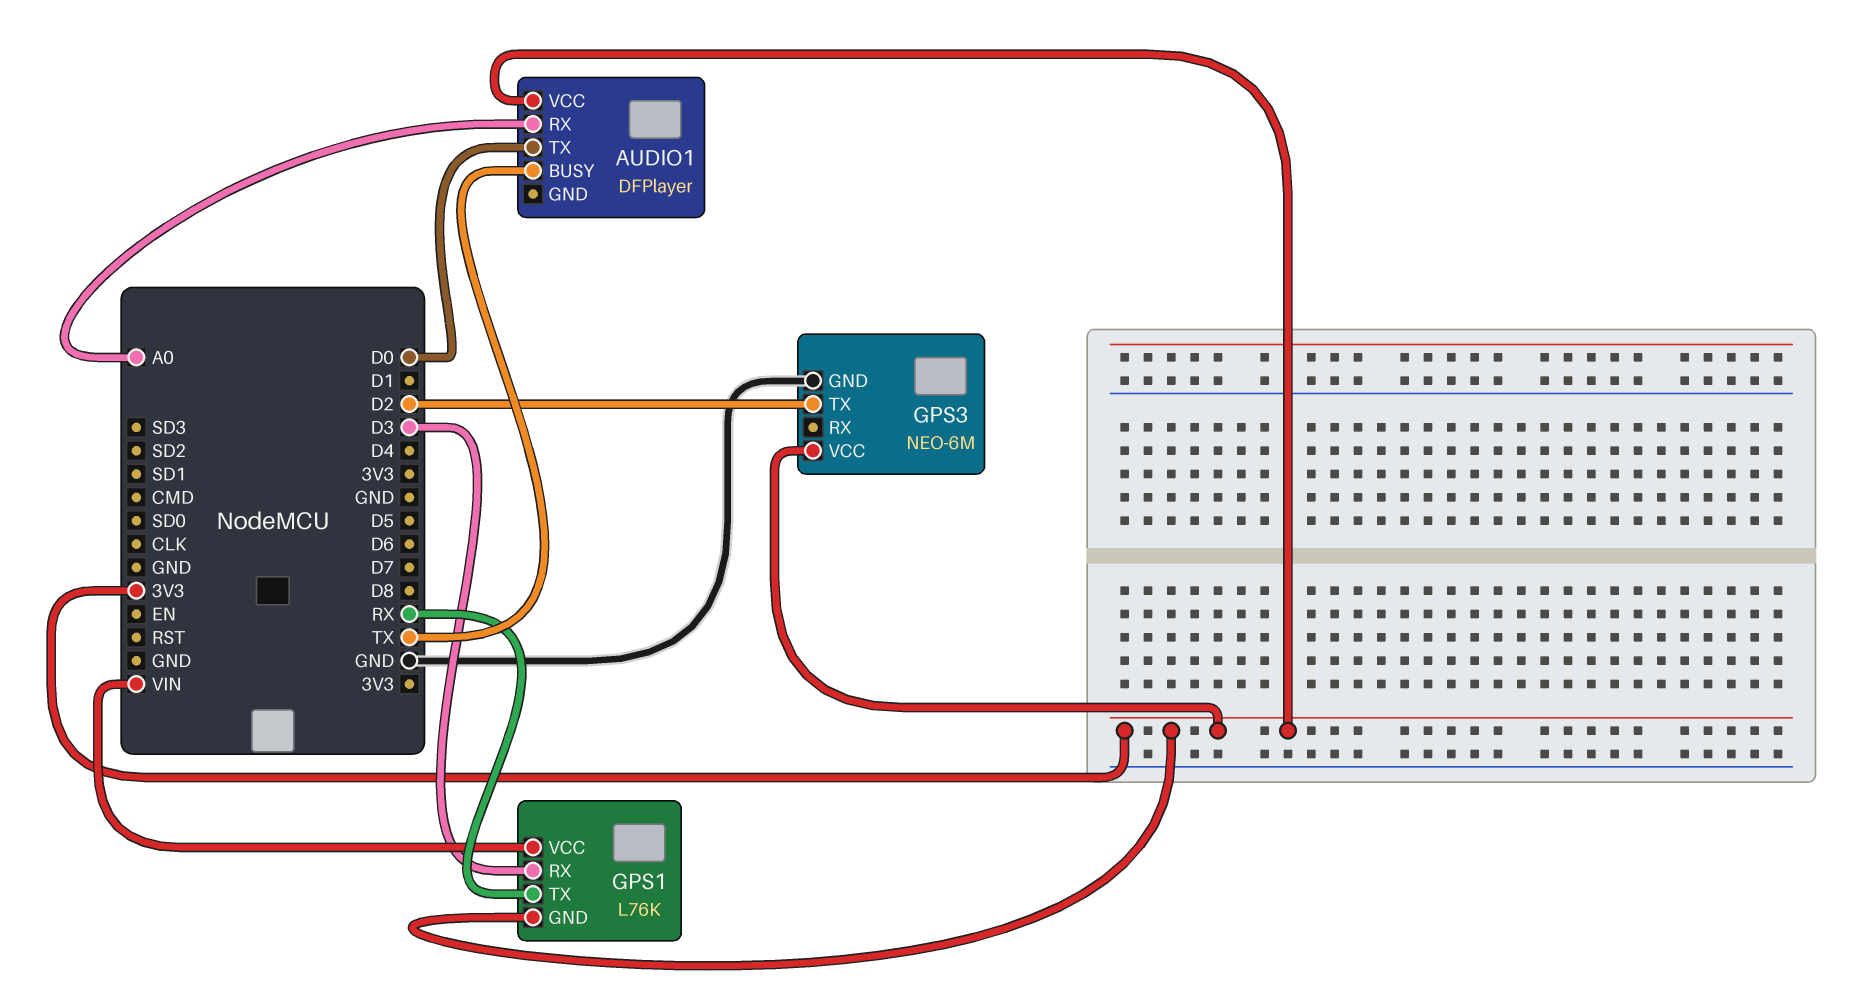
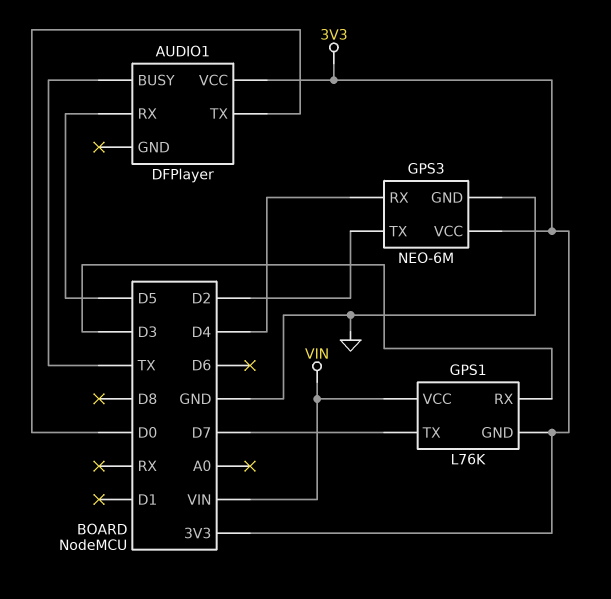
AUDIO1 pin RX: A0 -> D5
GPS1 pin TX: RX -> D7
GPS3 pin RX: none -> D4

